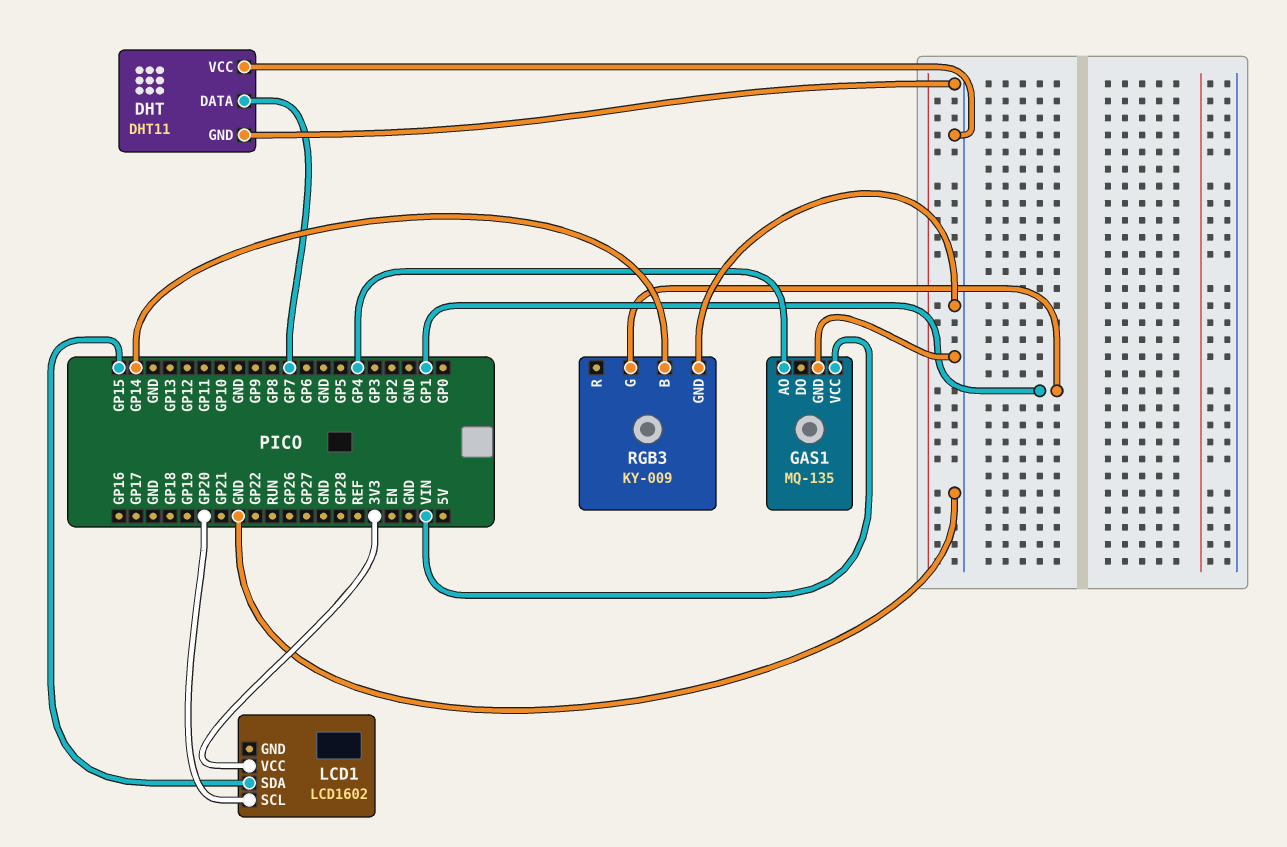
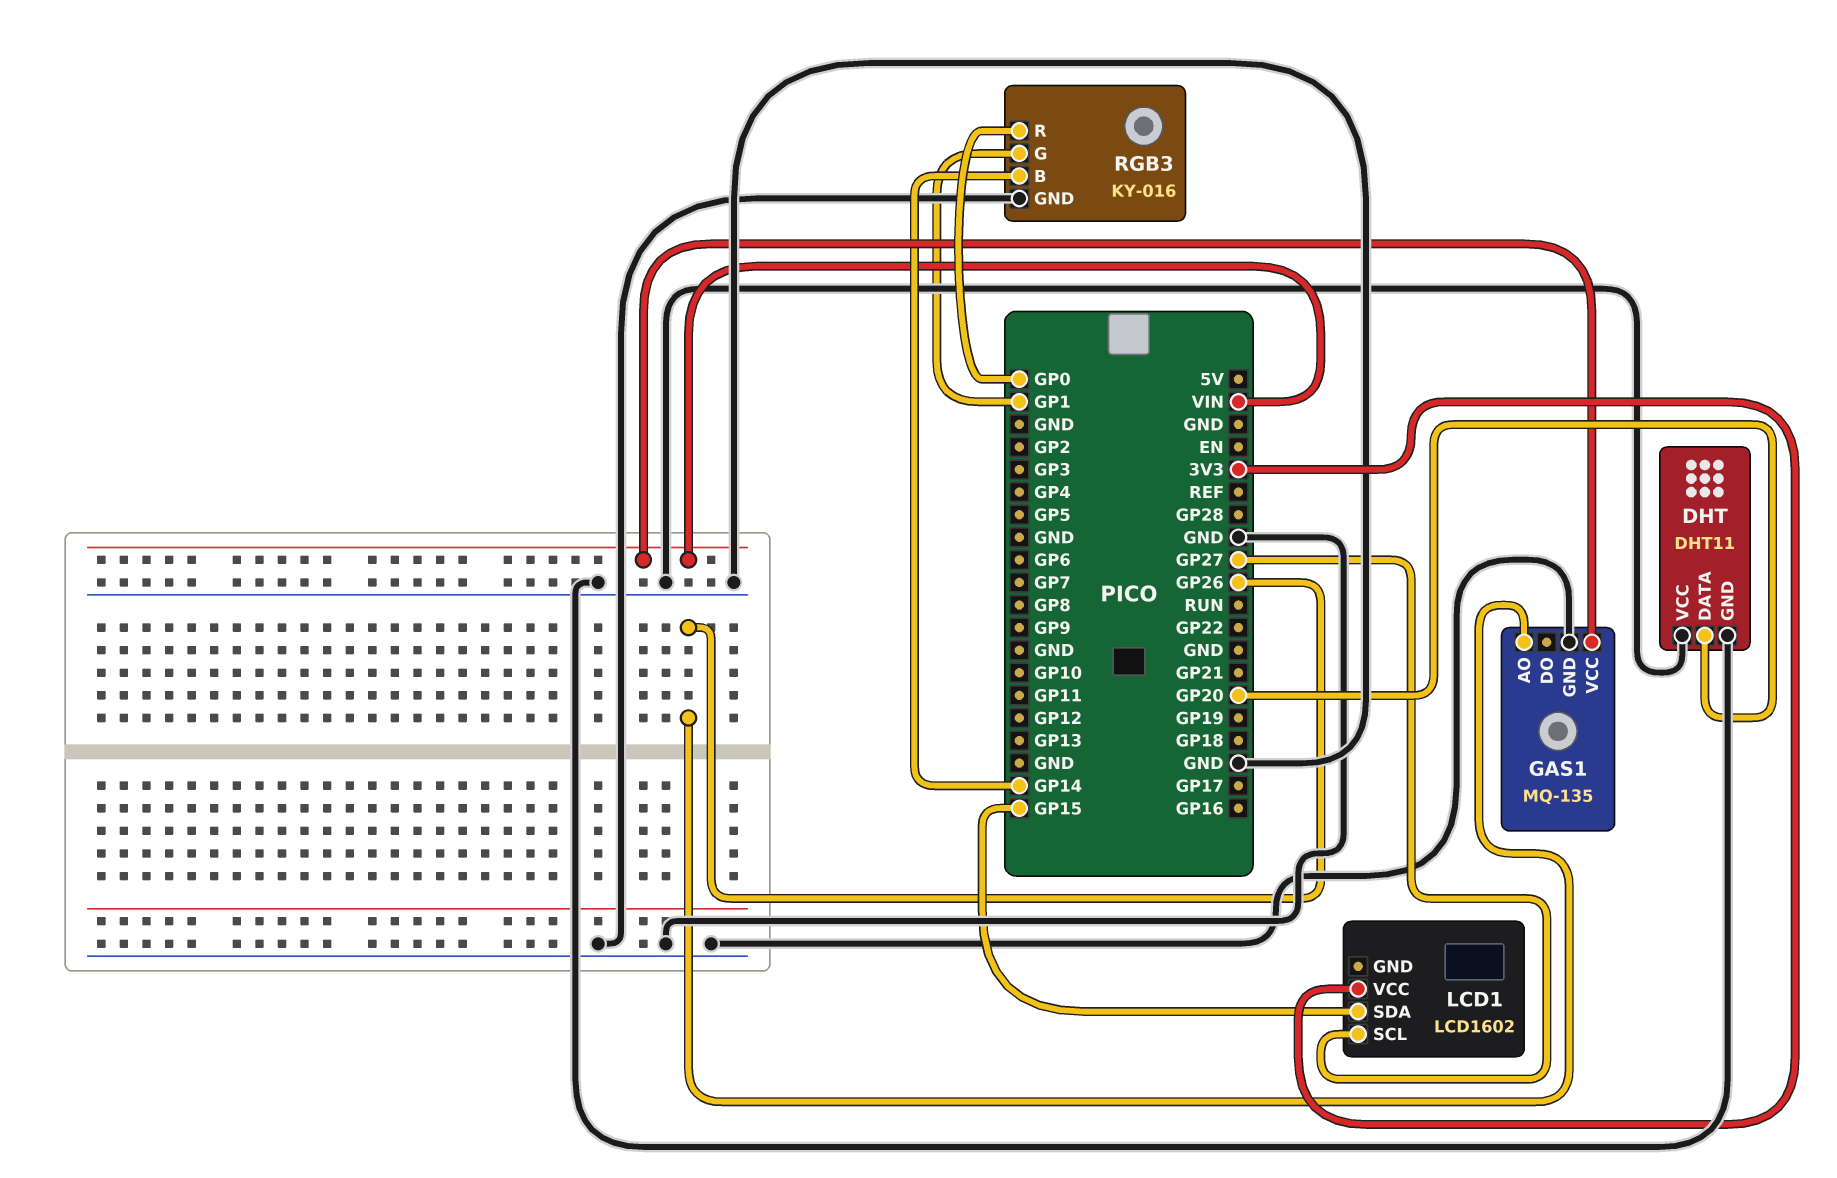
DHT pin DATA: GP7 -> GP20
GAS1 pin AO: GP4 -> GP26
LCD1 pin SCL: GP20 -> GP27
RGB3: KY-009 -> KY-016
RGB3 pin R: none -> GP0

